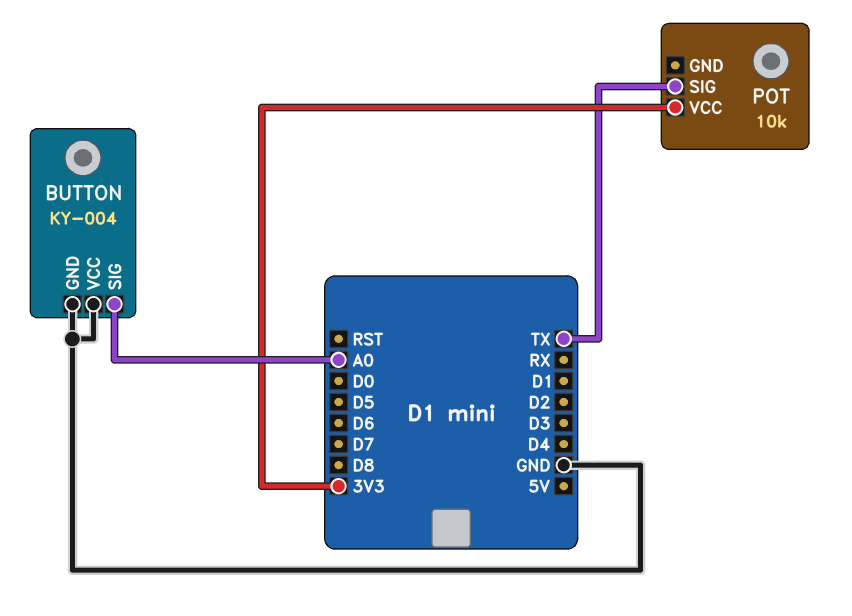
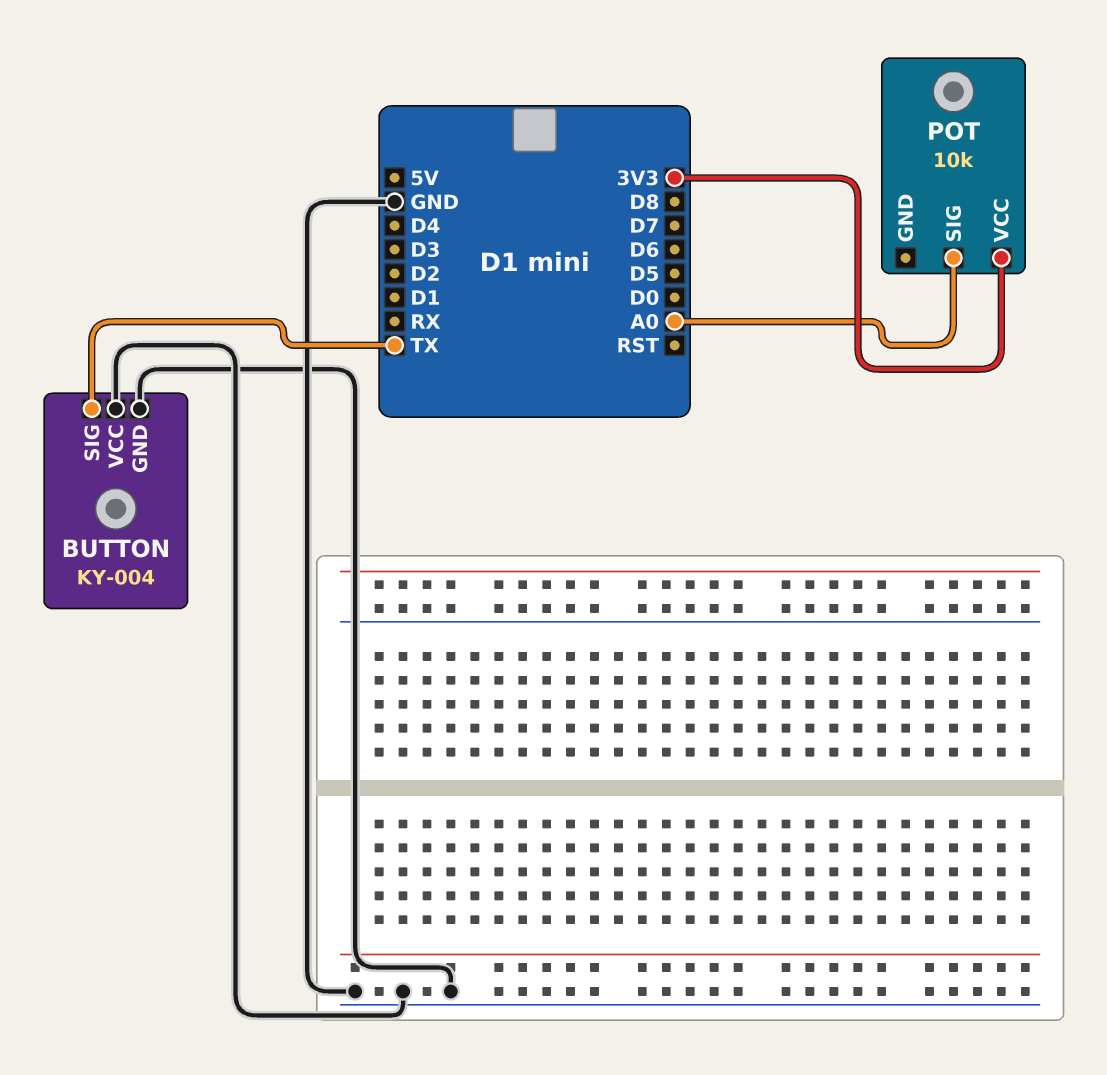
BUTTON pin SIG: A0 -> TX
POT pin SIG: TX -> A0

